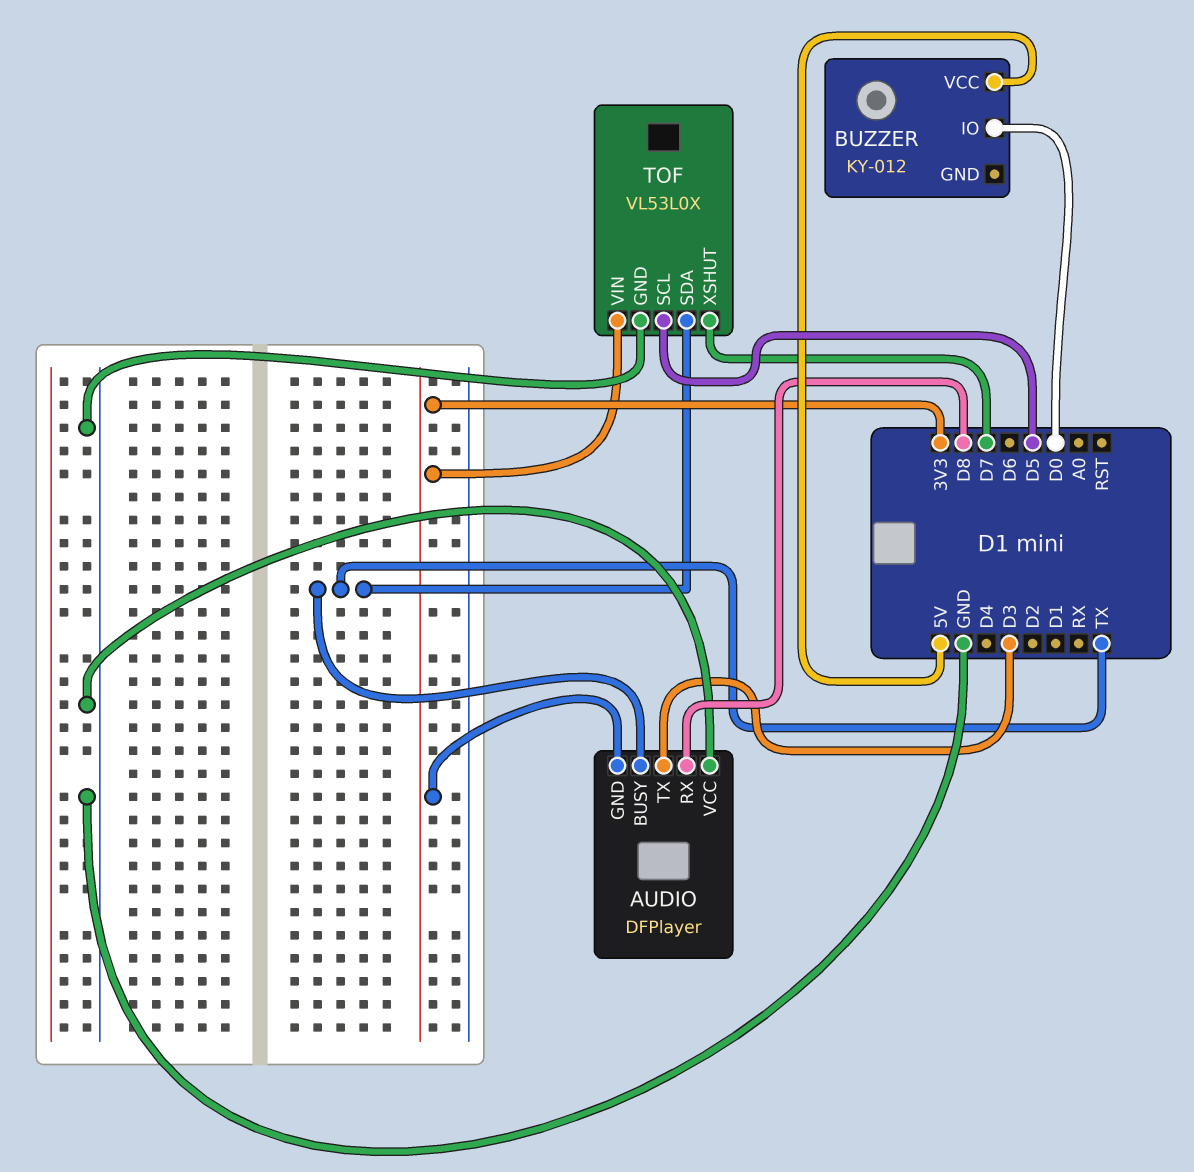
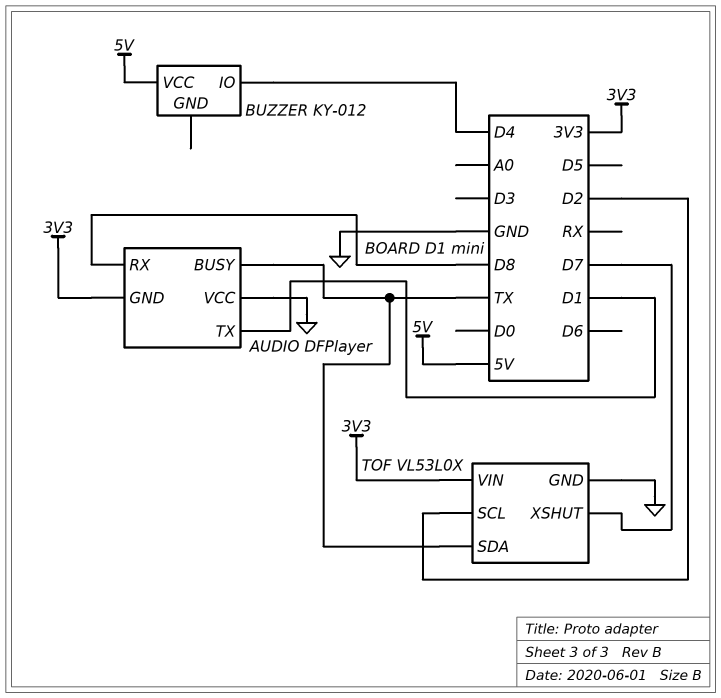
AUDIO pin TX: D3 -> D1
BUZZER pin IO: D0 -> D4
TOF pin SCL: D5 -> D2

